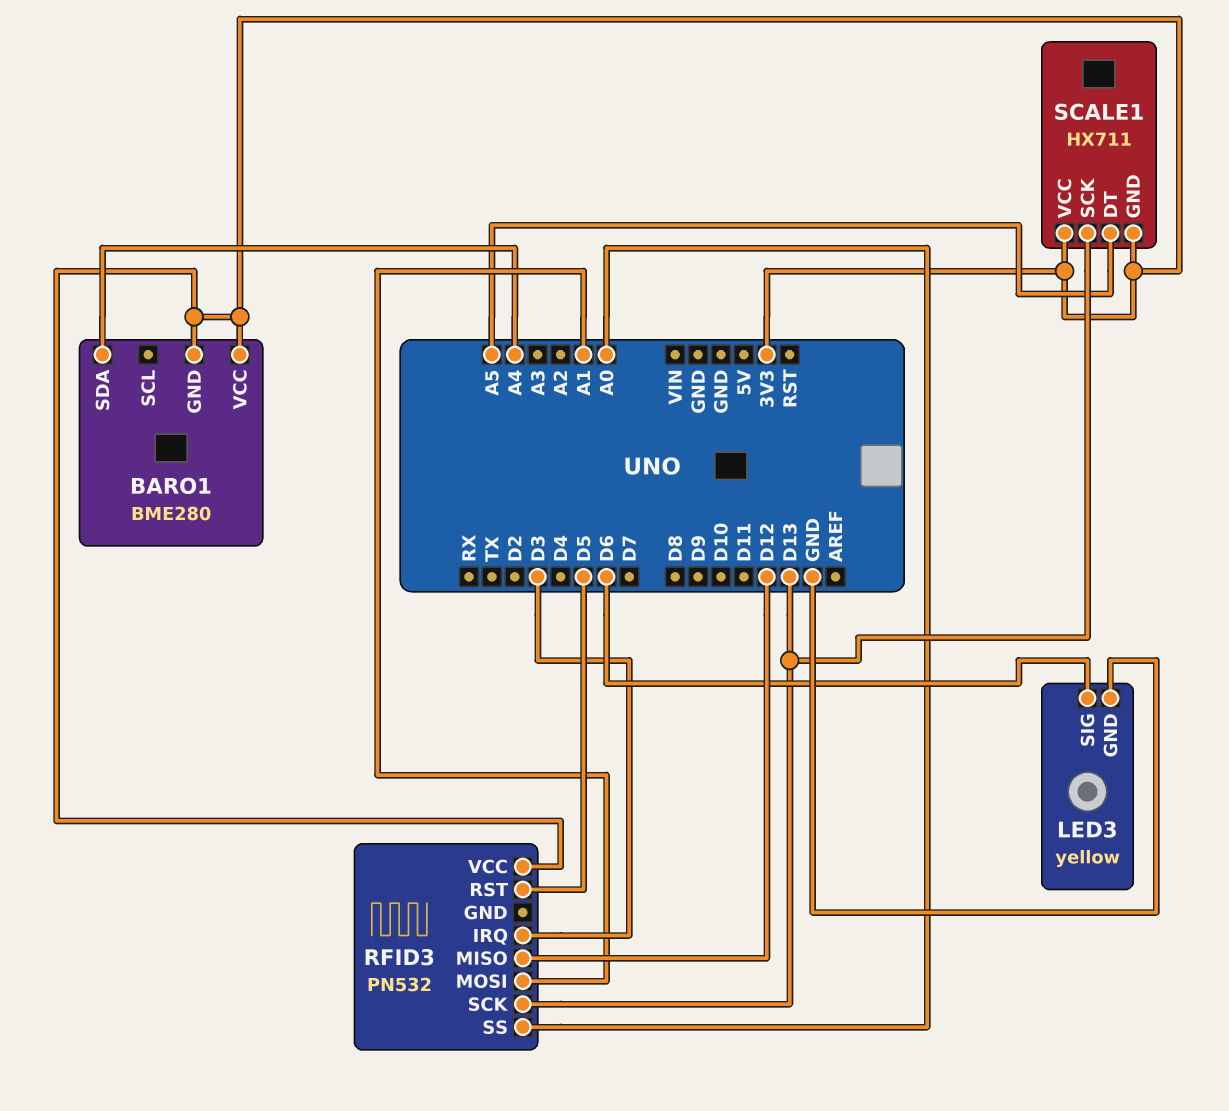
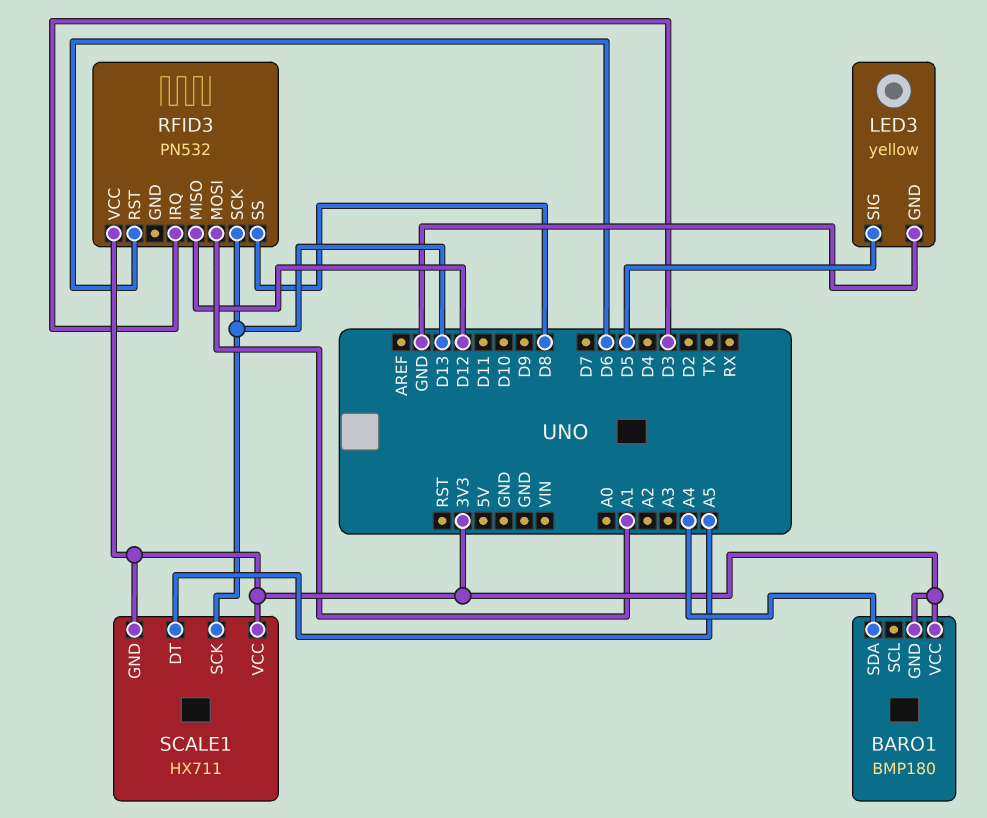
BARO1: BME280 -> BMP180
LED3 pin SIG: D6 -> D5
RFID3 pin RST: D5 -> D6
RFID3 pin SS: A0 -> D8

